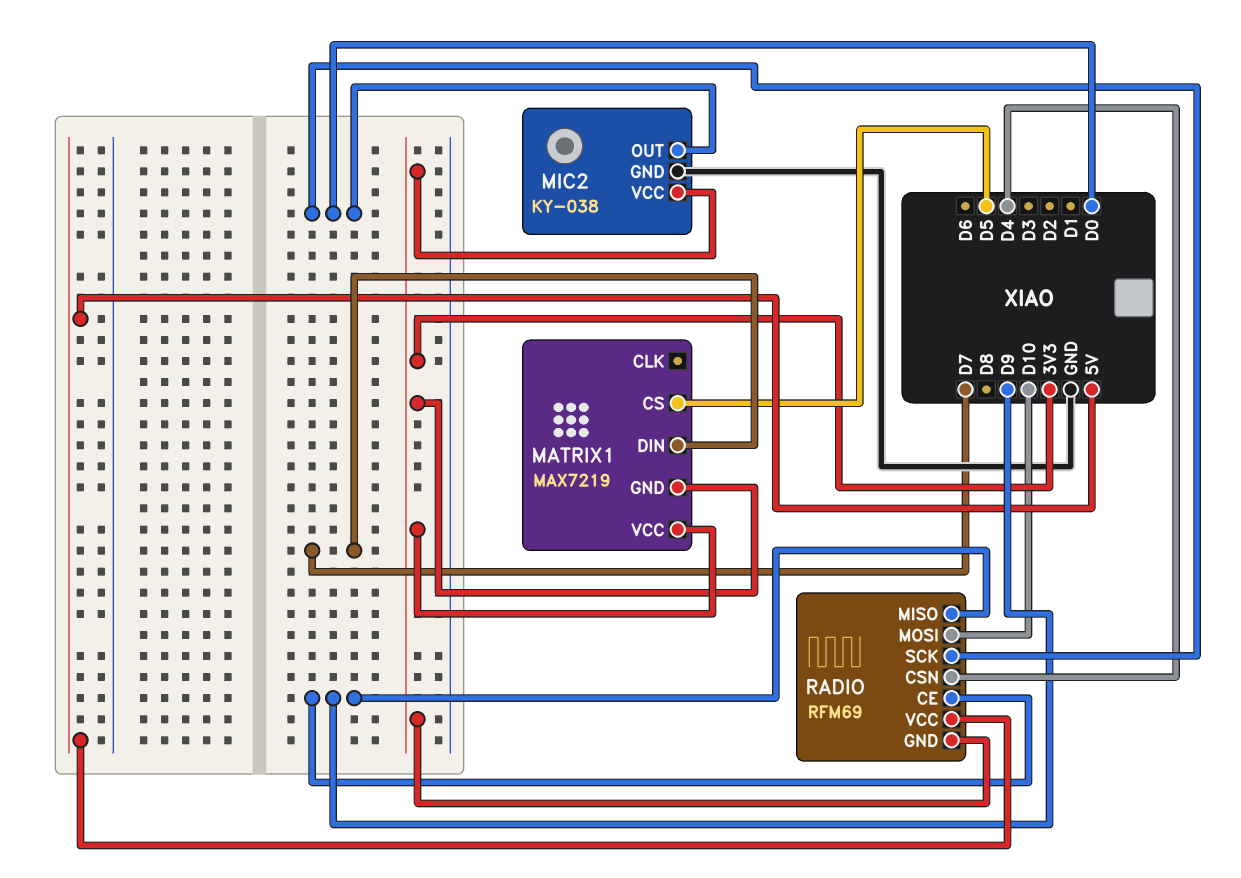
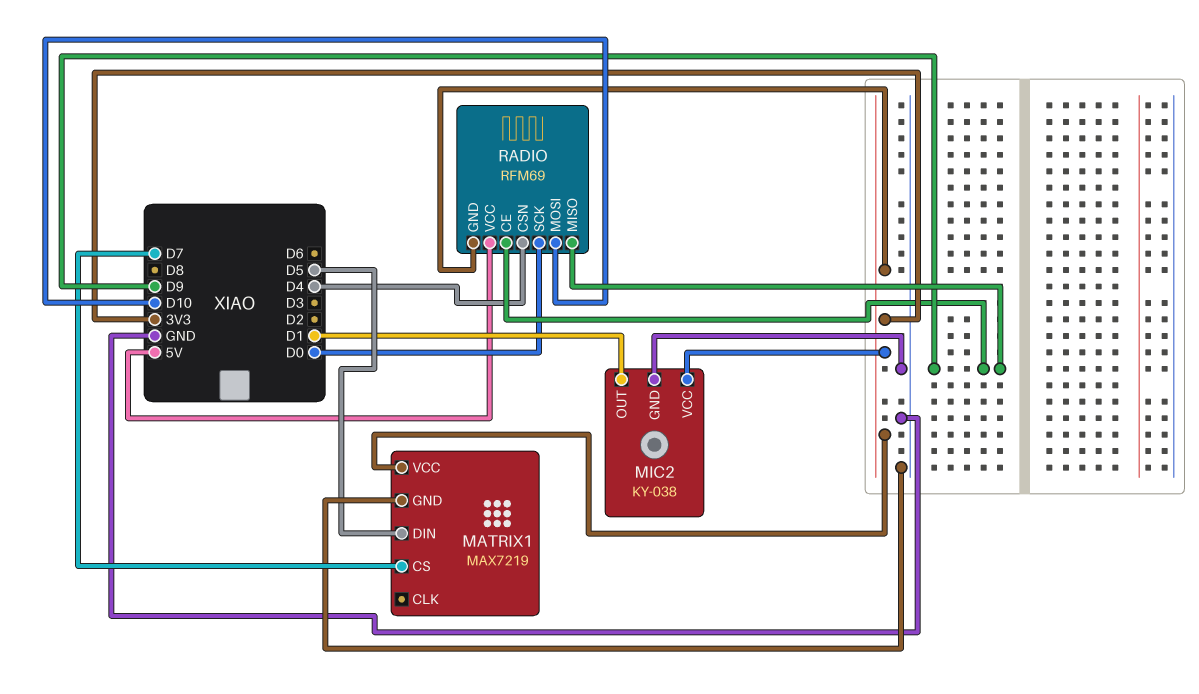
MATRIX1 pin CS: D5 -> D7
MATRIX1 pin DIN: D7 -> D5
MATRIX1 pin GND: 3V3 -> GND
MIC2 pin OUT: D0 -> D1

